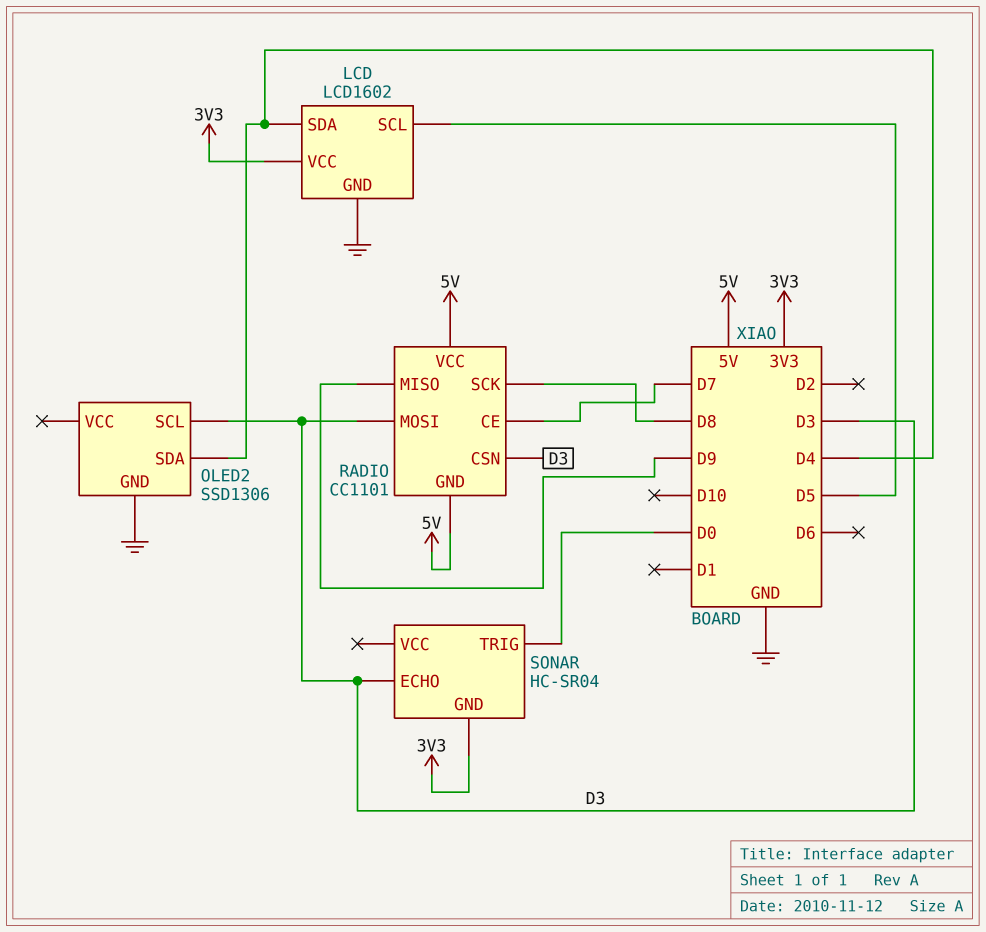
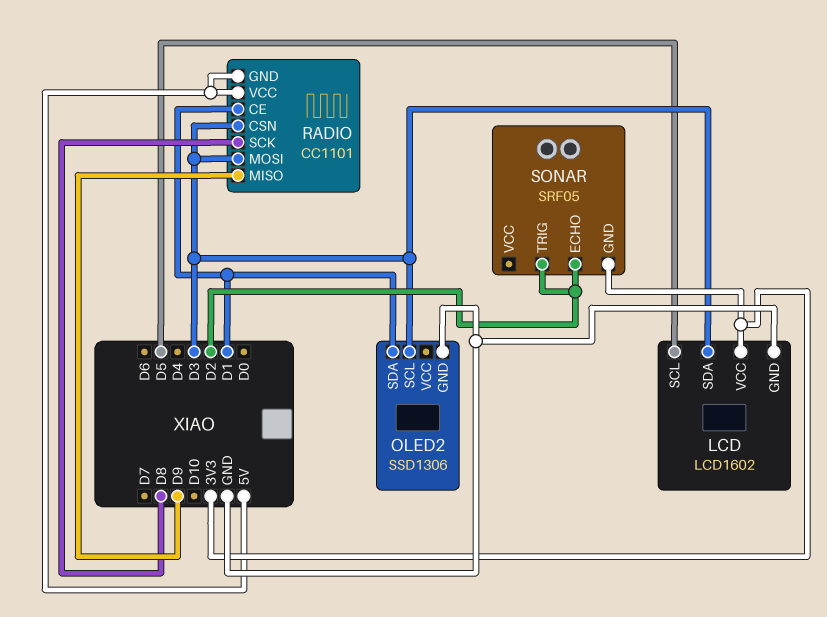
LCD pin SDA: D4 -> D3
OLED2 pin SDA: D4 -> D1
RADIO pin CE: D7 -> D1
SONAR: HC-SR04 -> SRF05
SONAR pin ECHO: D3 -> D2
SONAR pin TRIG: D0 -> D2

